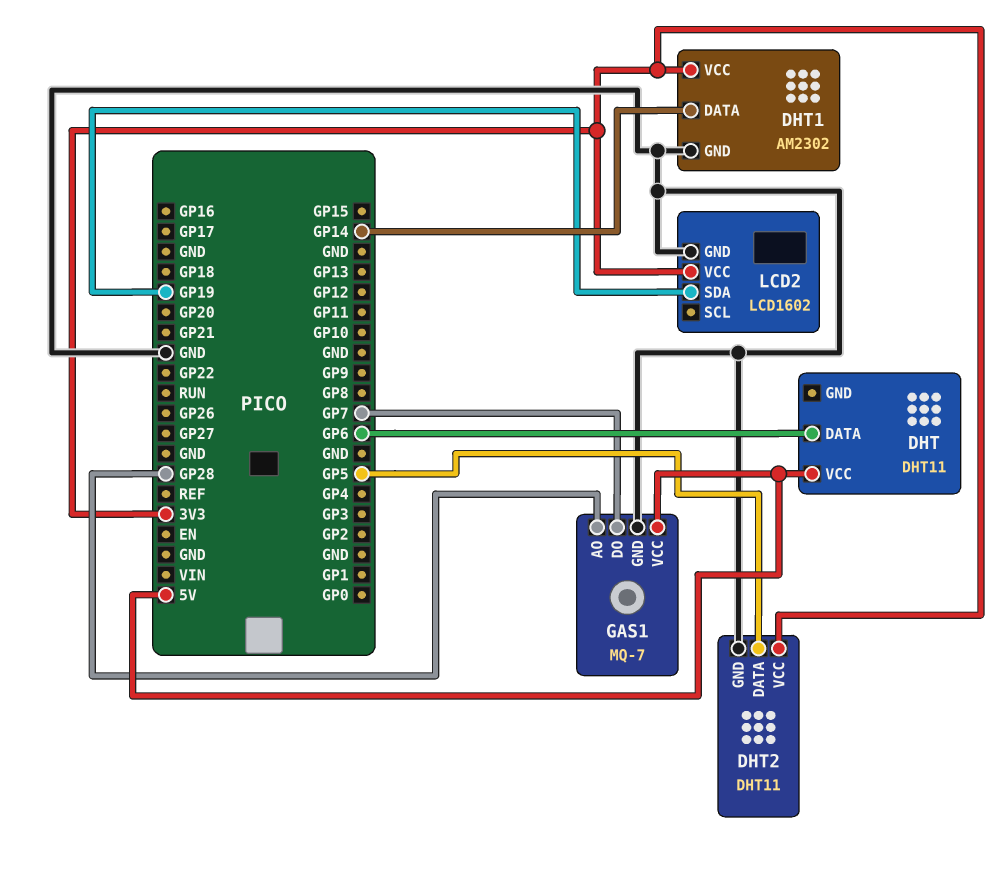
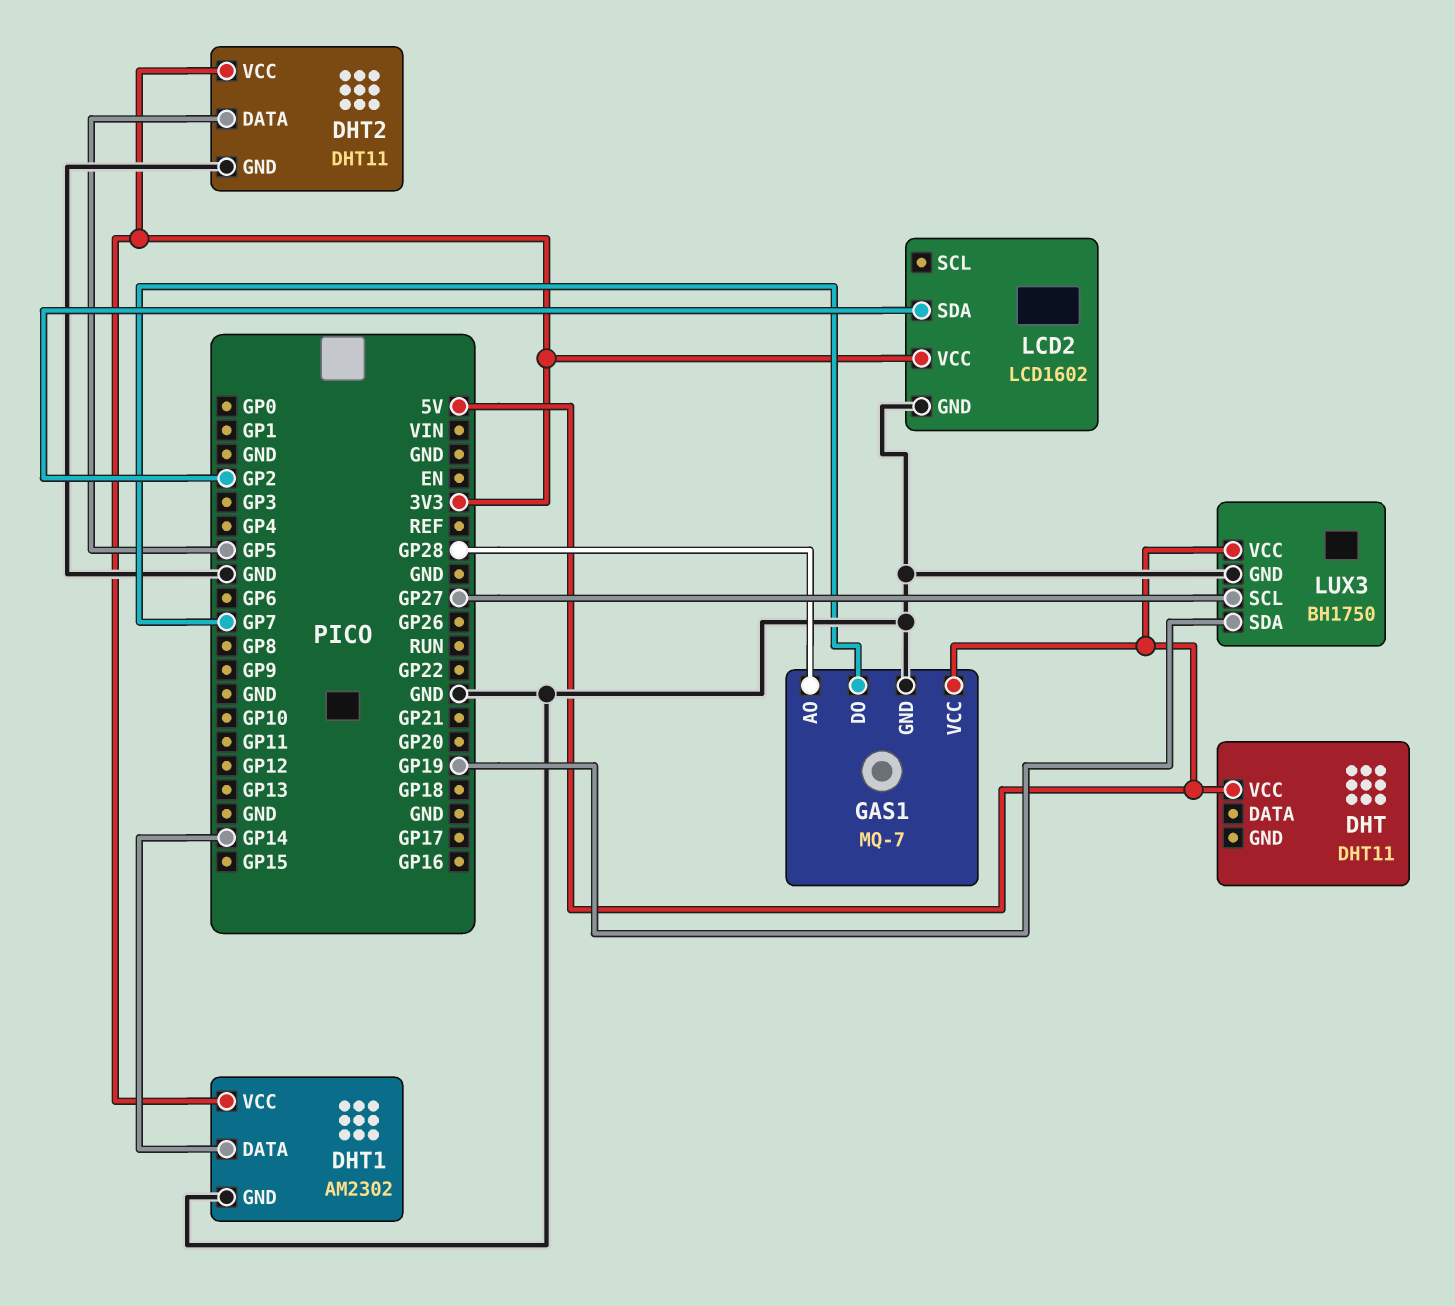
DHT pin DATA: GP6 -> none
LCD2 pin SDA: GP19 -> GP2
LUX3: none -> BH1750
LUX3 pin GND: none -> GND
LUX3 pin SCL: none -> GP27
LUX3 pin SDA: none -> GP19
LUX3 pin VCC: none -> 5V

